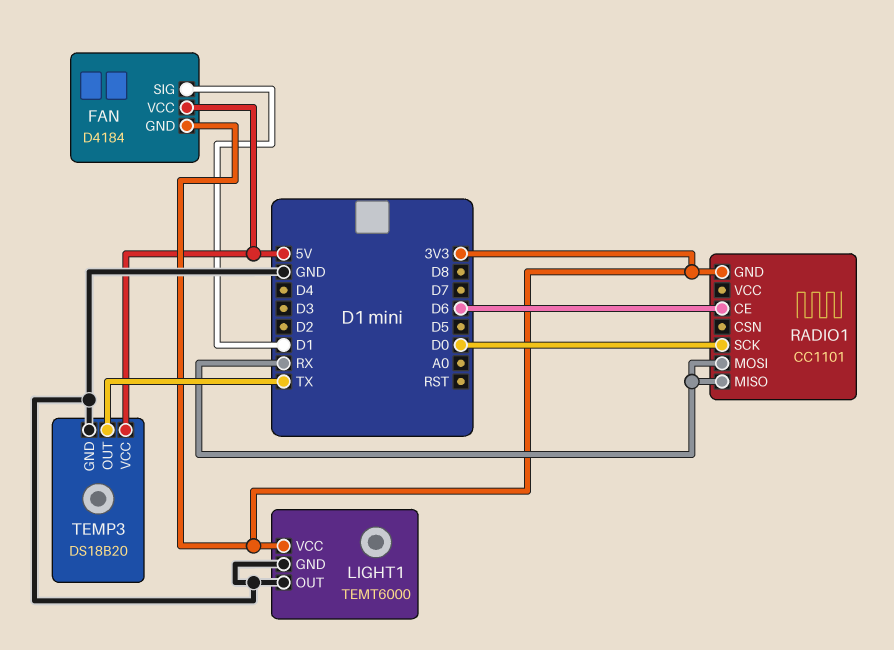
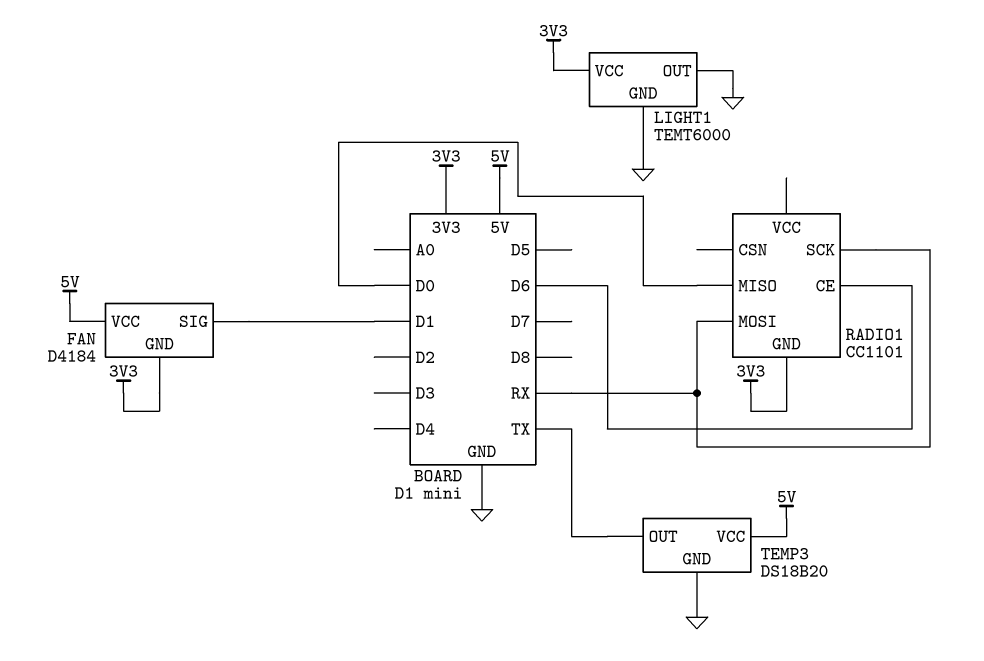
RADIO1 pin MISO: RX -> D0
RADIO1 pin SCK: D0 -> RX

